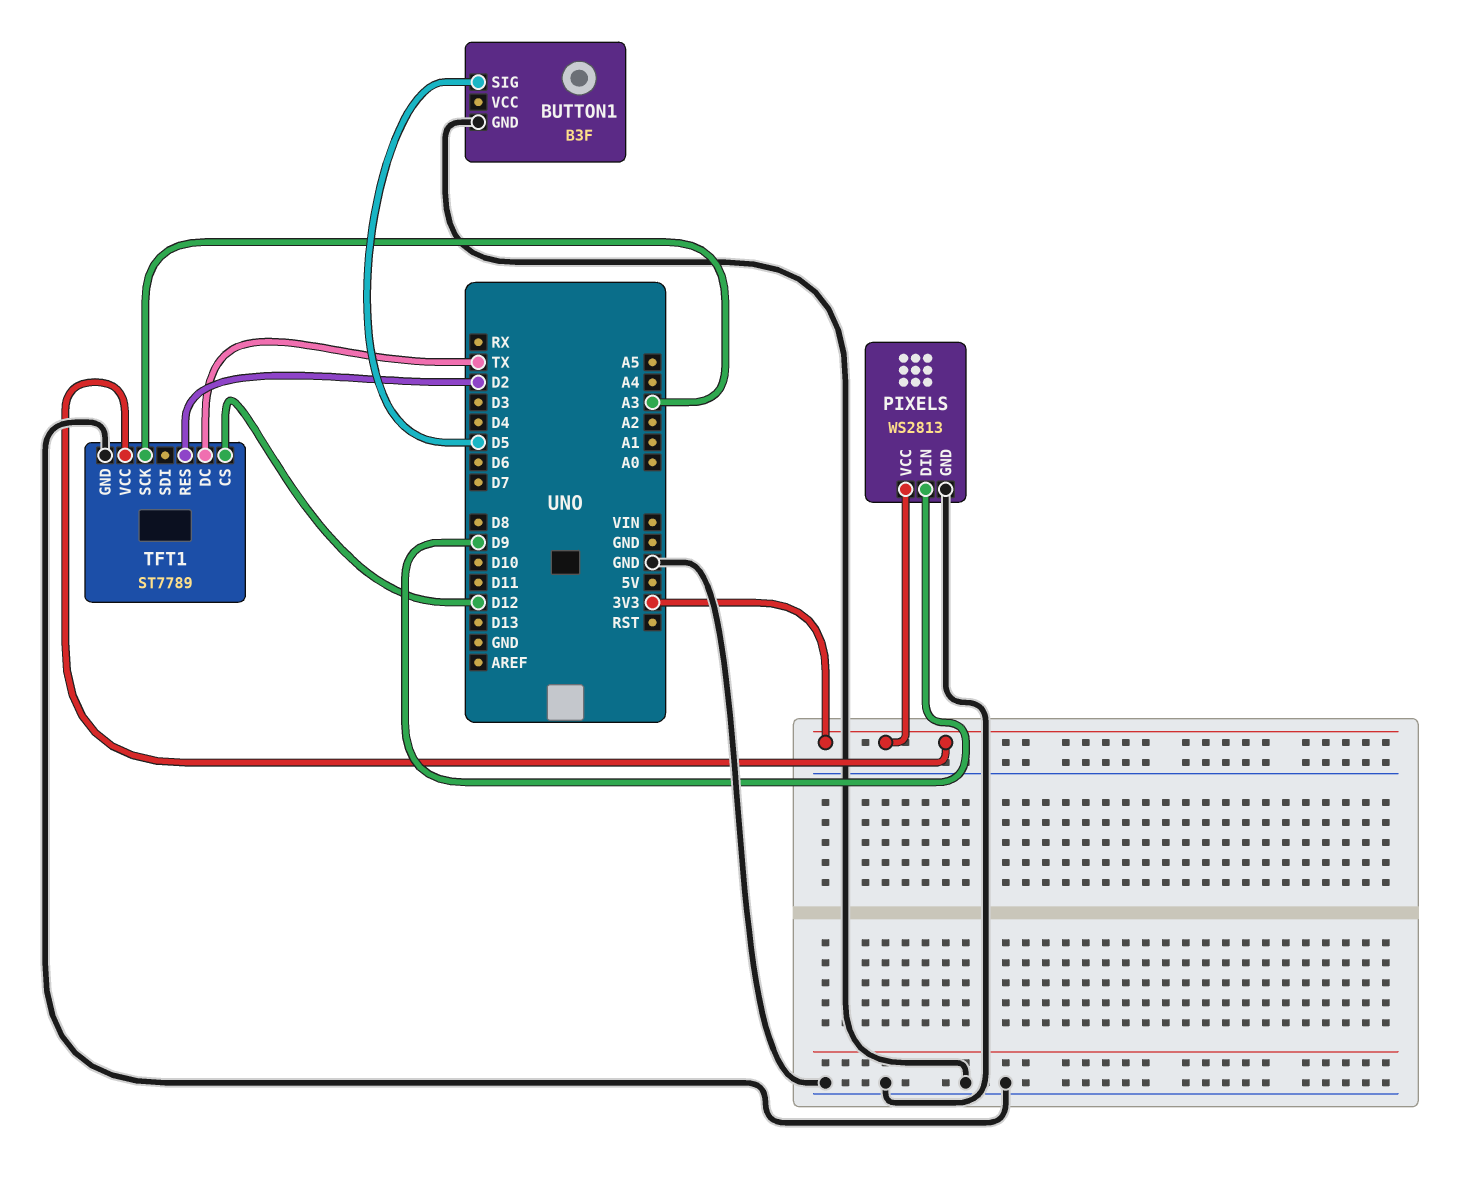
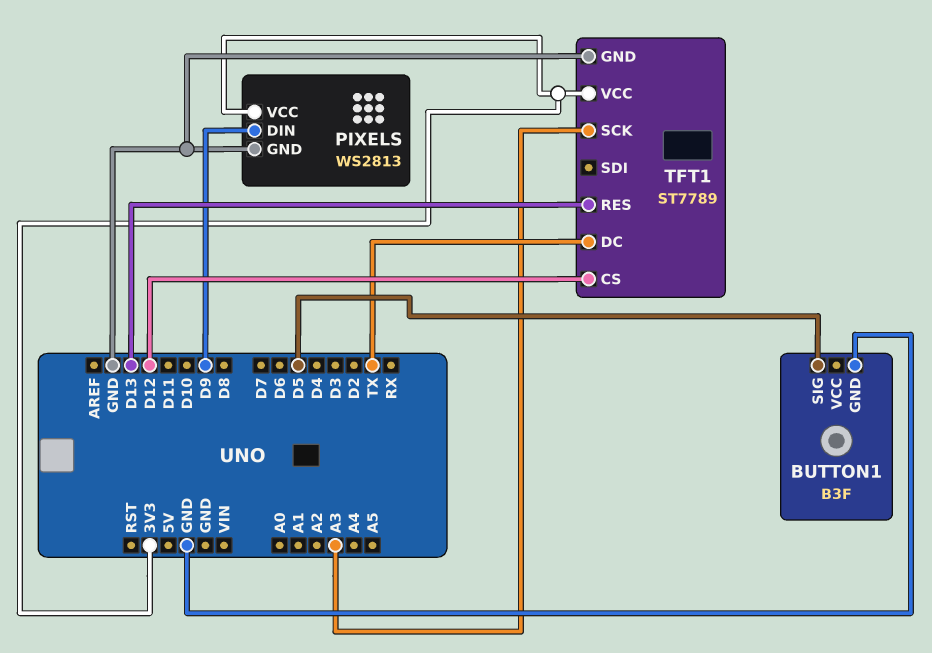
TFT1 pin RES: D2 -> D13

